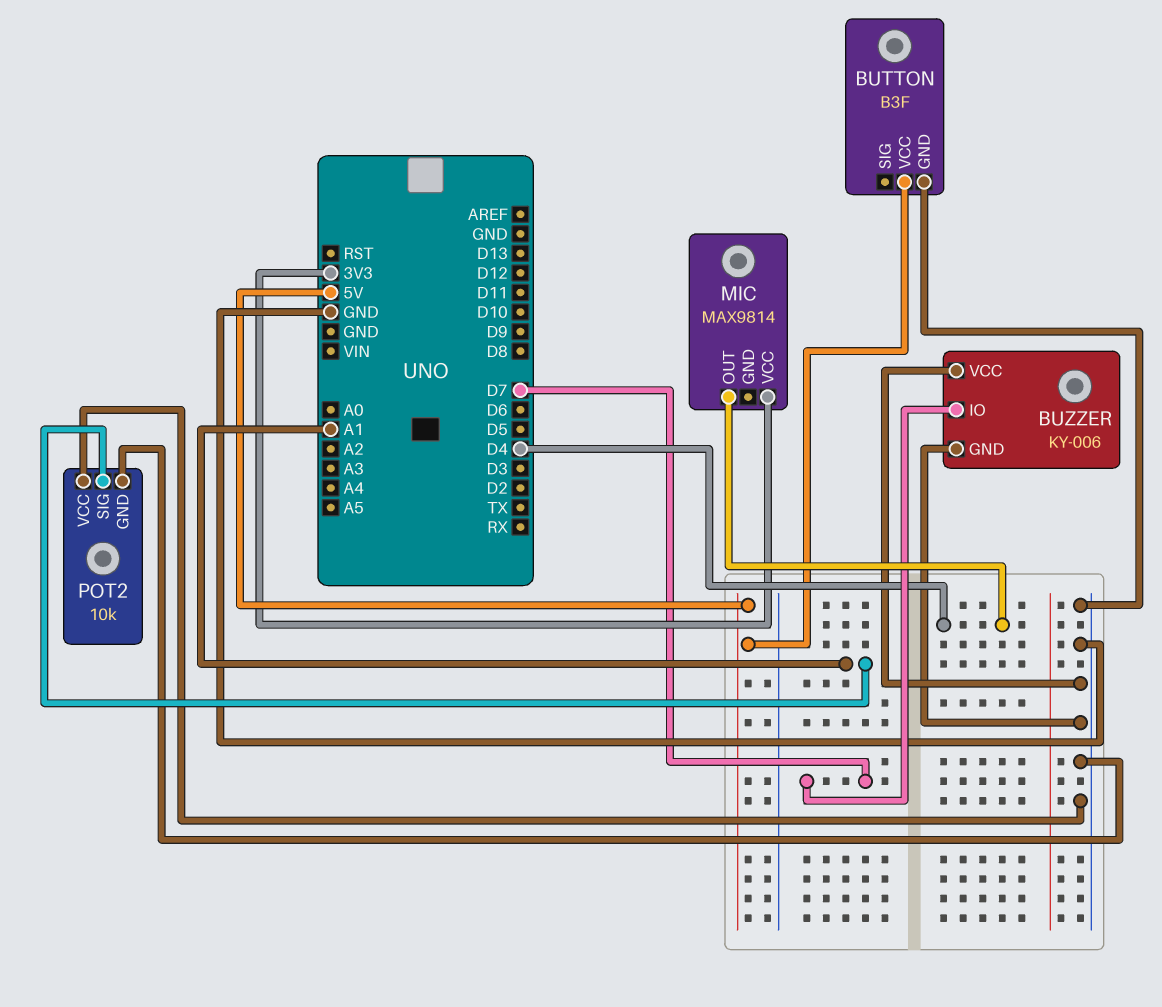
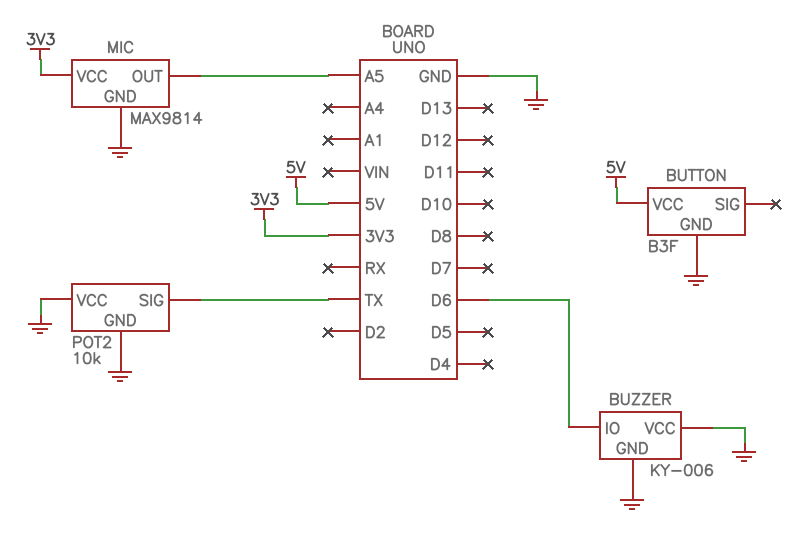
BUZZER pin IO: D7 -> D6
MIC pin GND: none -> GND
MIC pin OUT: D4 -> A5
POT2 pin SIG: A1 -> TX

